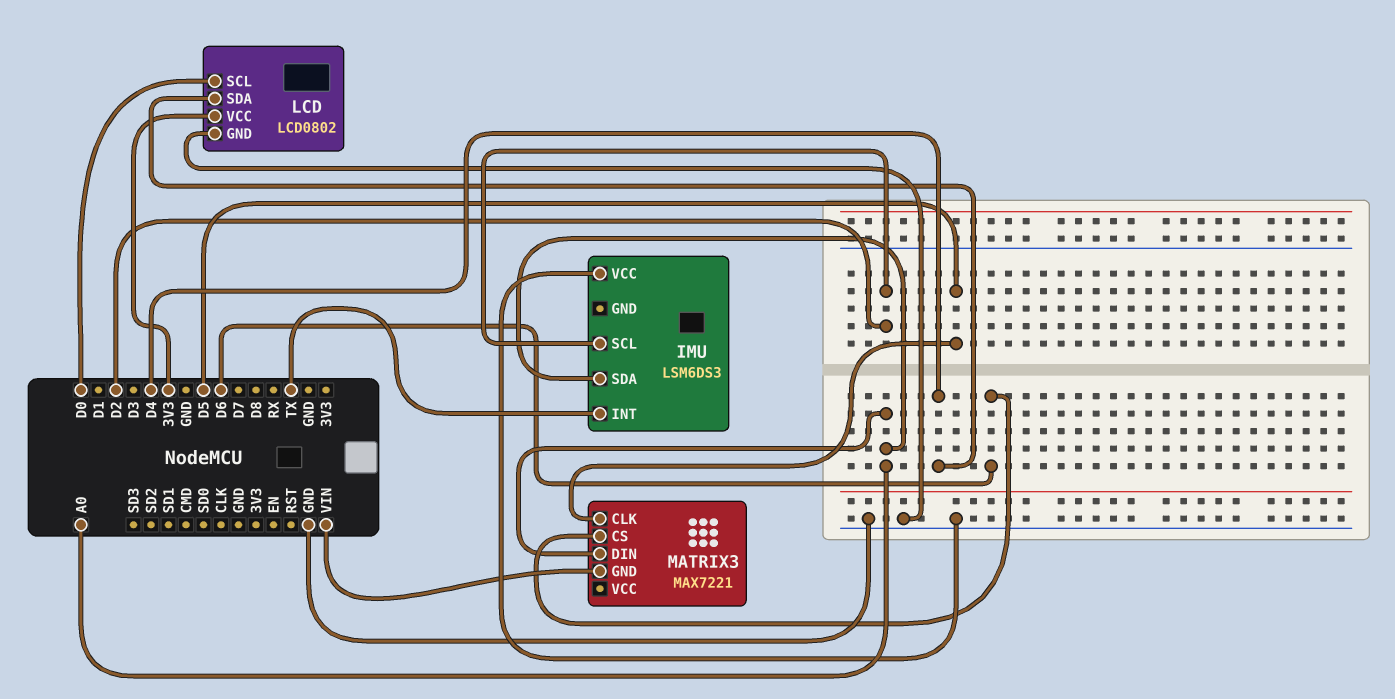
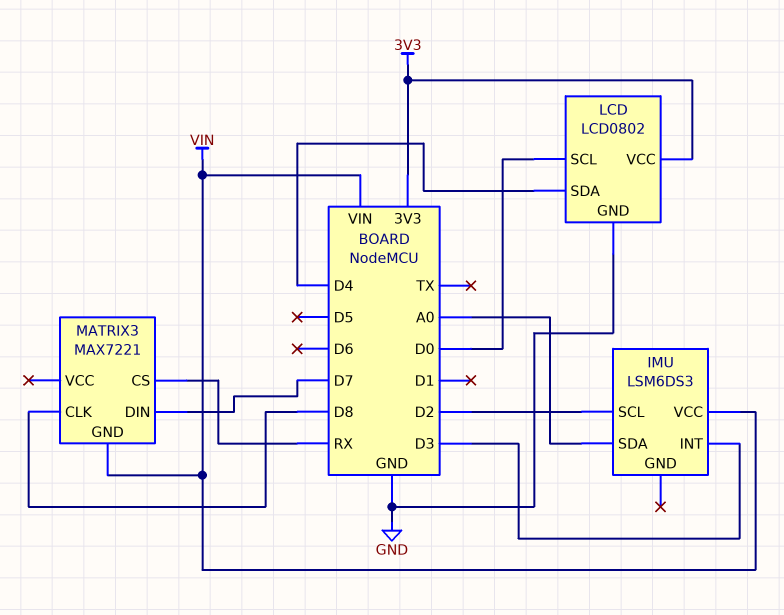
IMU pin INT: TX -> D3
IMU pin VCC: GND -> VIN
MATRIX3 pin CLK: D5 -> D8
MATRIX3 pin CS: D6 -> RX
MATRIX3 pin DIN: A0 -> D7

